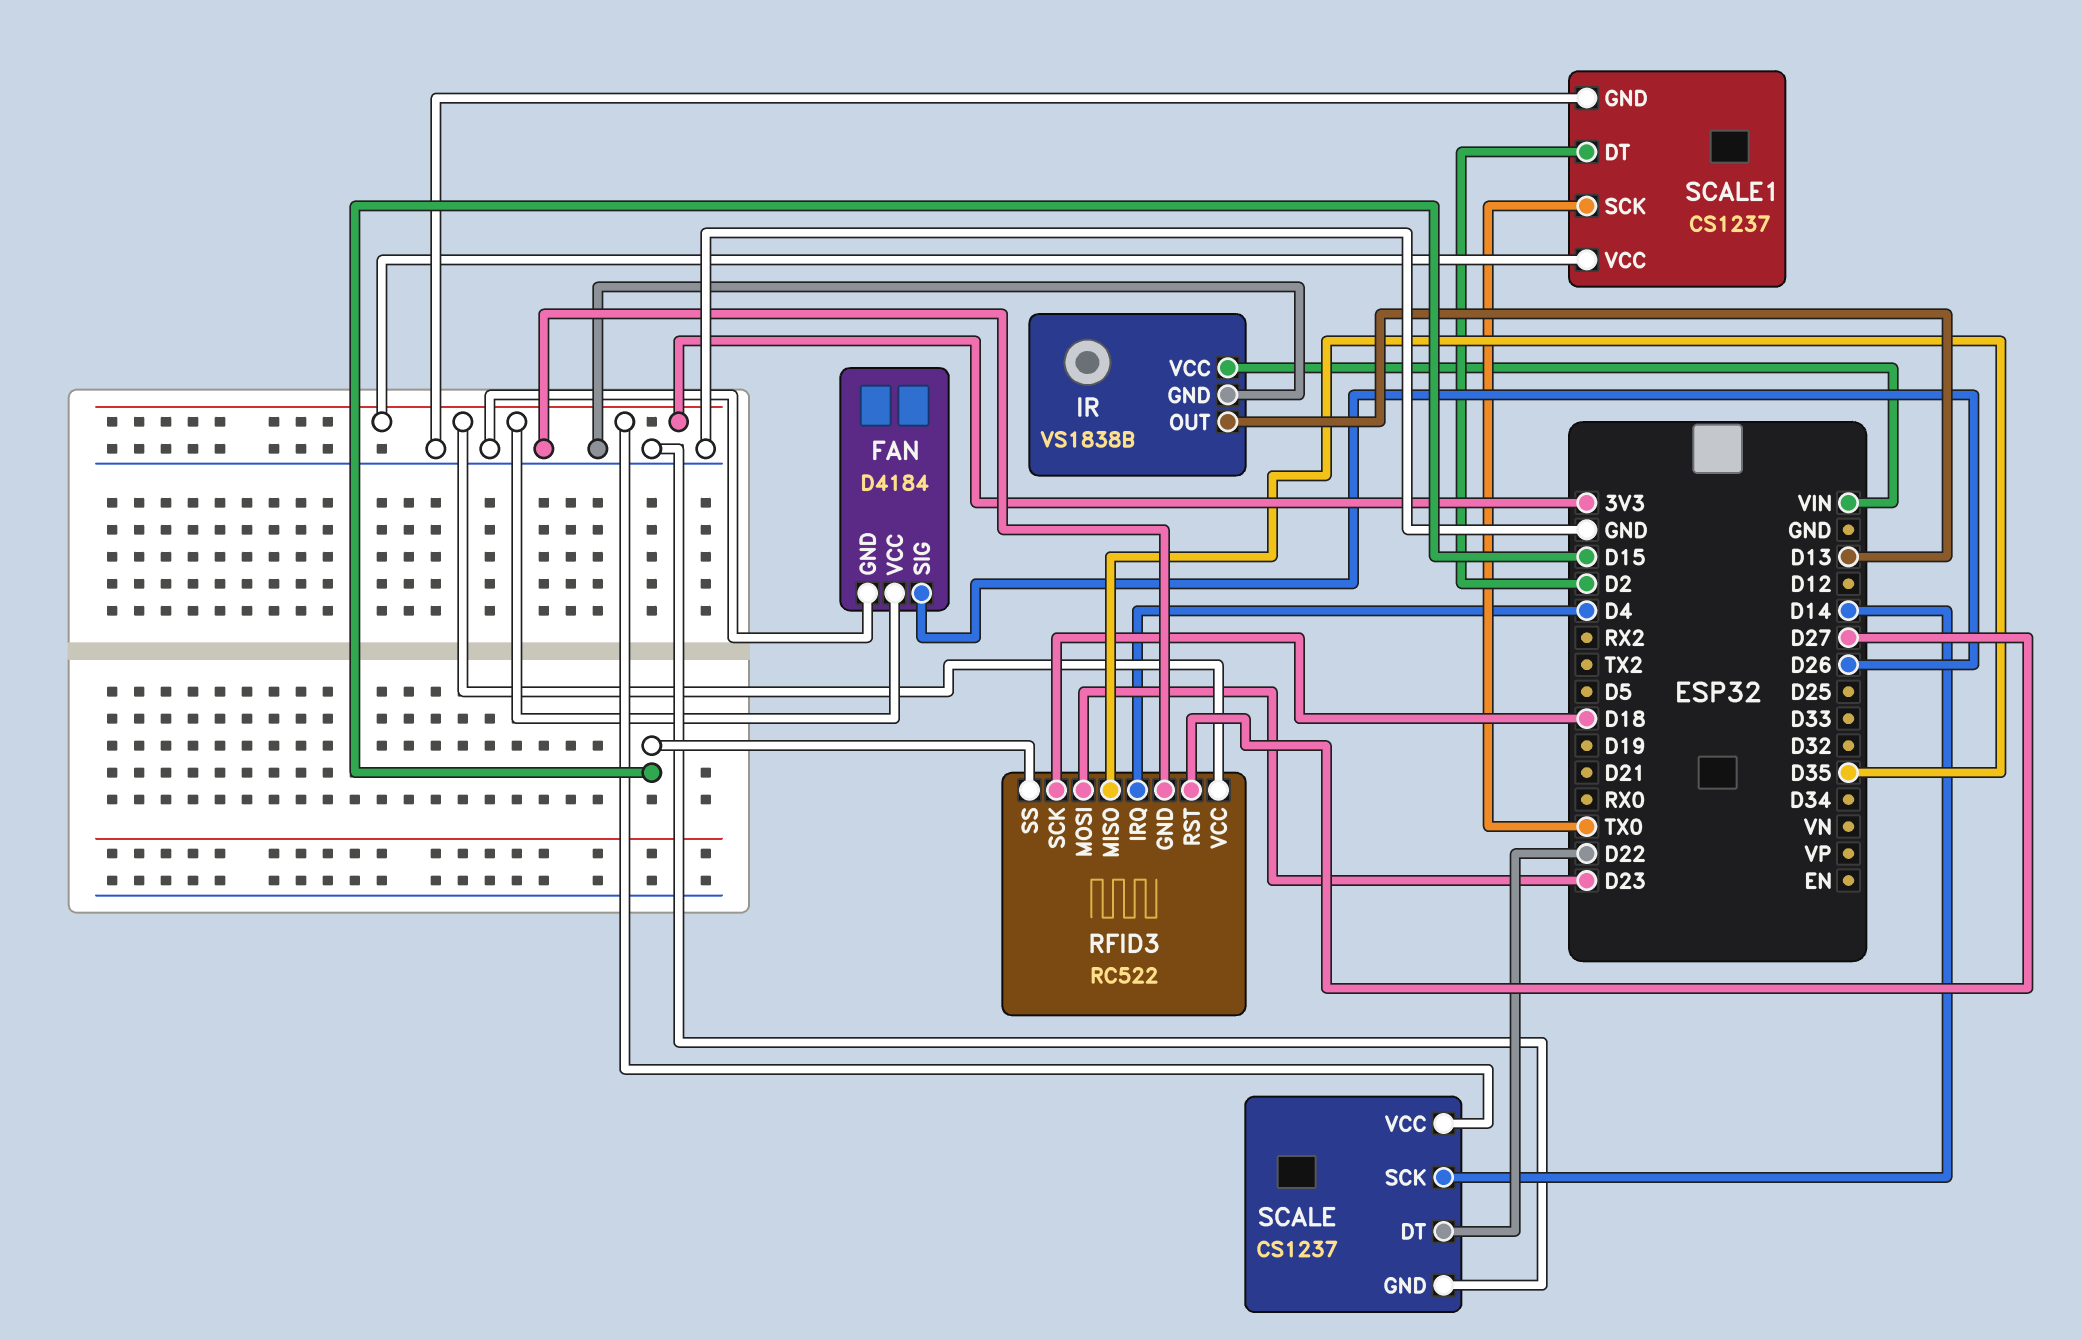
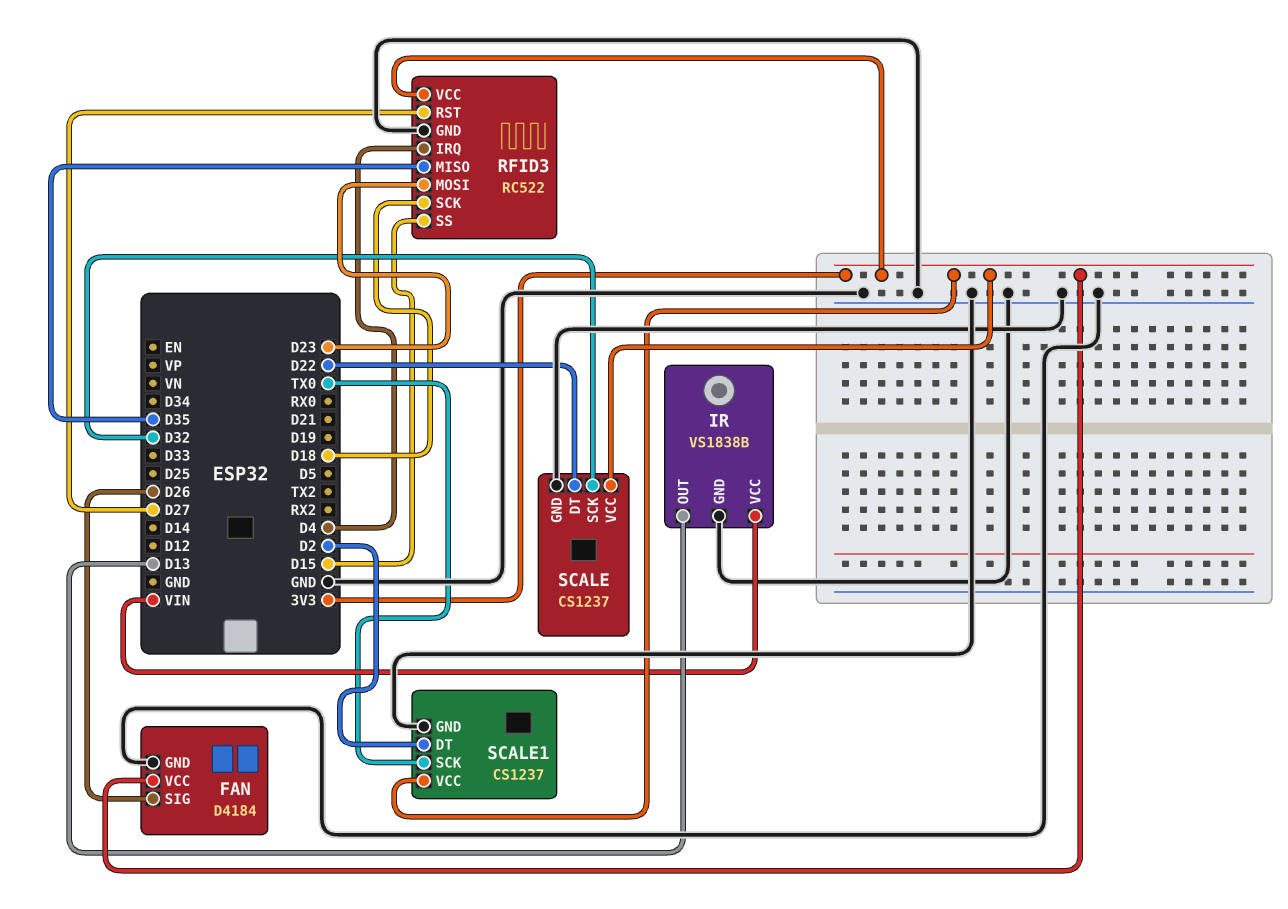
SCALE pin SCK: D14 -> D32

